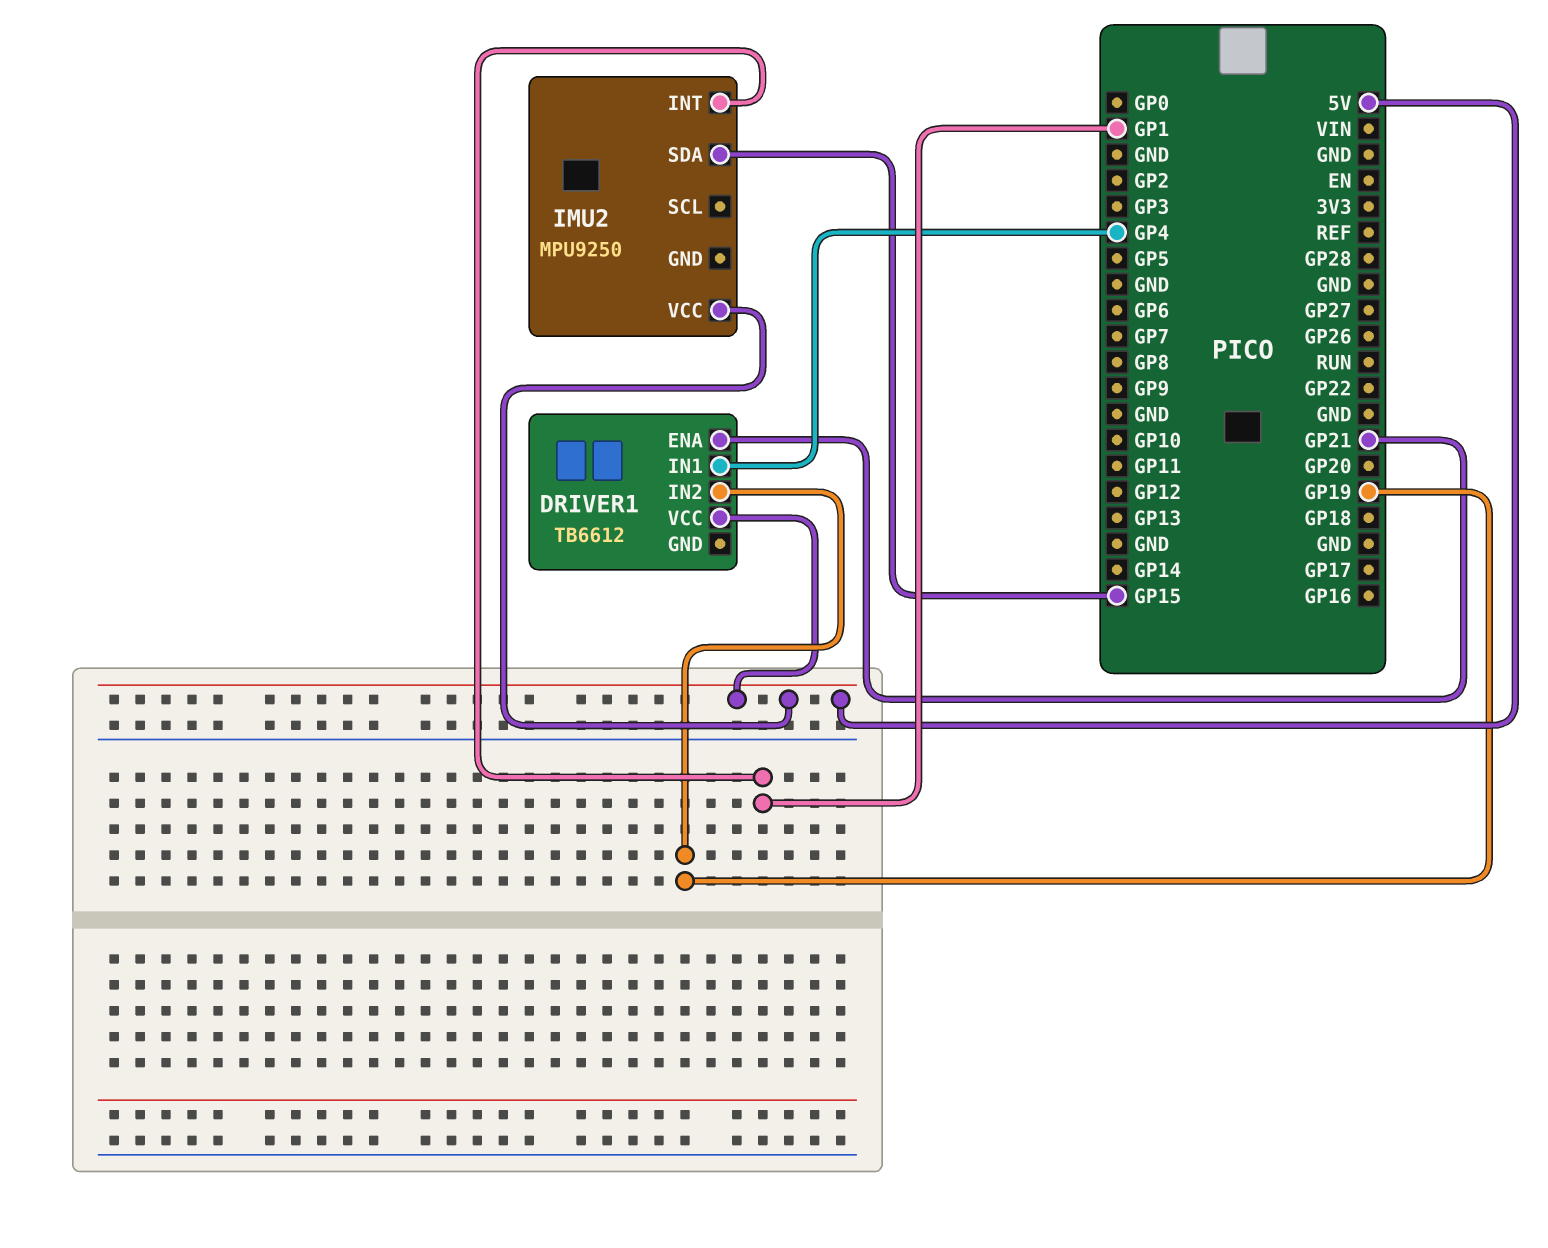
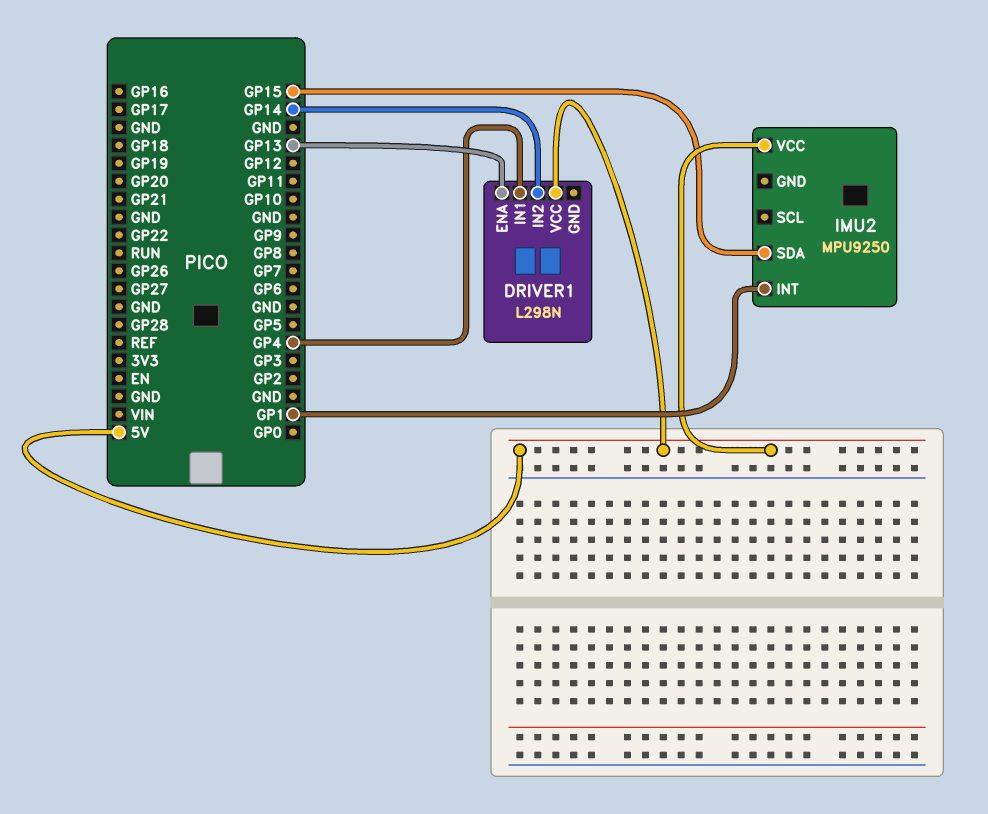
DRIVER1: TB6612 -> L298N
DRIVER1 pin ENA: GP21 -> GP13
DRIVER1 pin IN2: GP19 -> GP14

